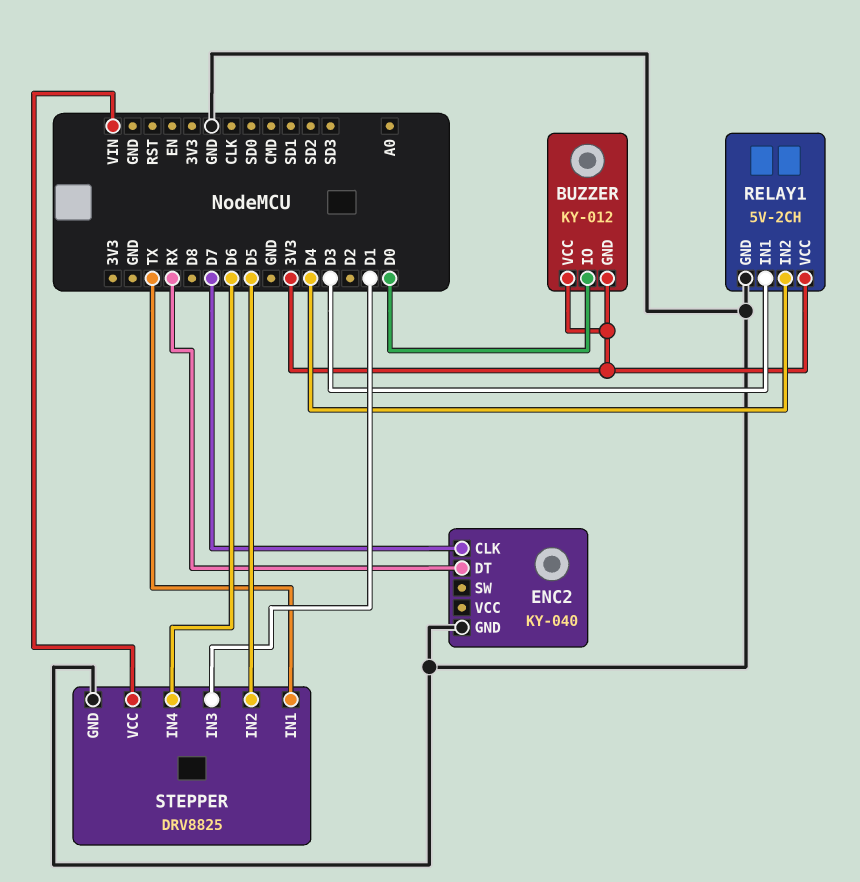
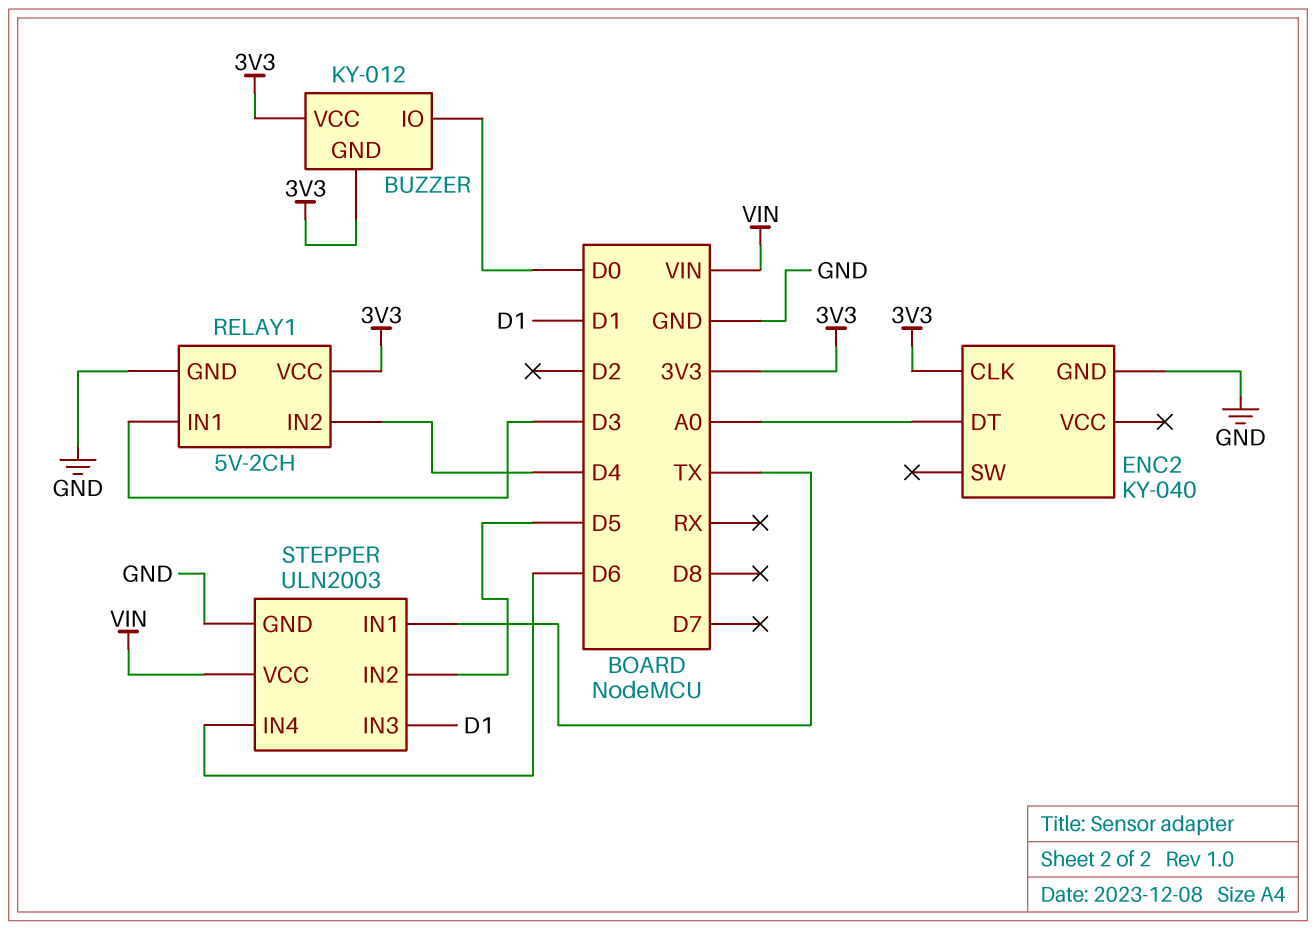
ENC2 pin CLK: D7 -> 3V3
ENC2 pin DT: RX -> A0
STEPPER: DRV8825 -> ULN2003

